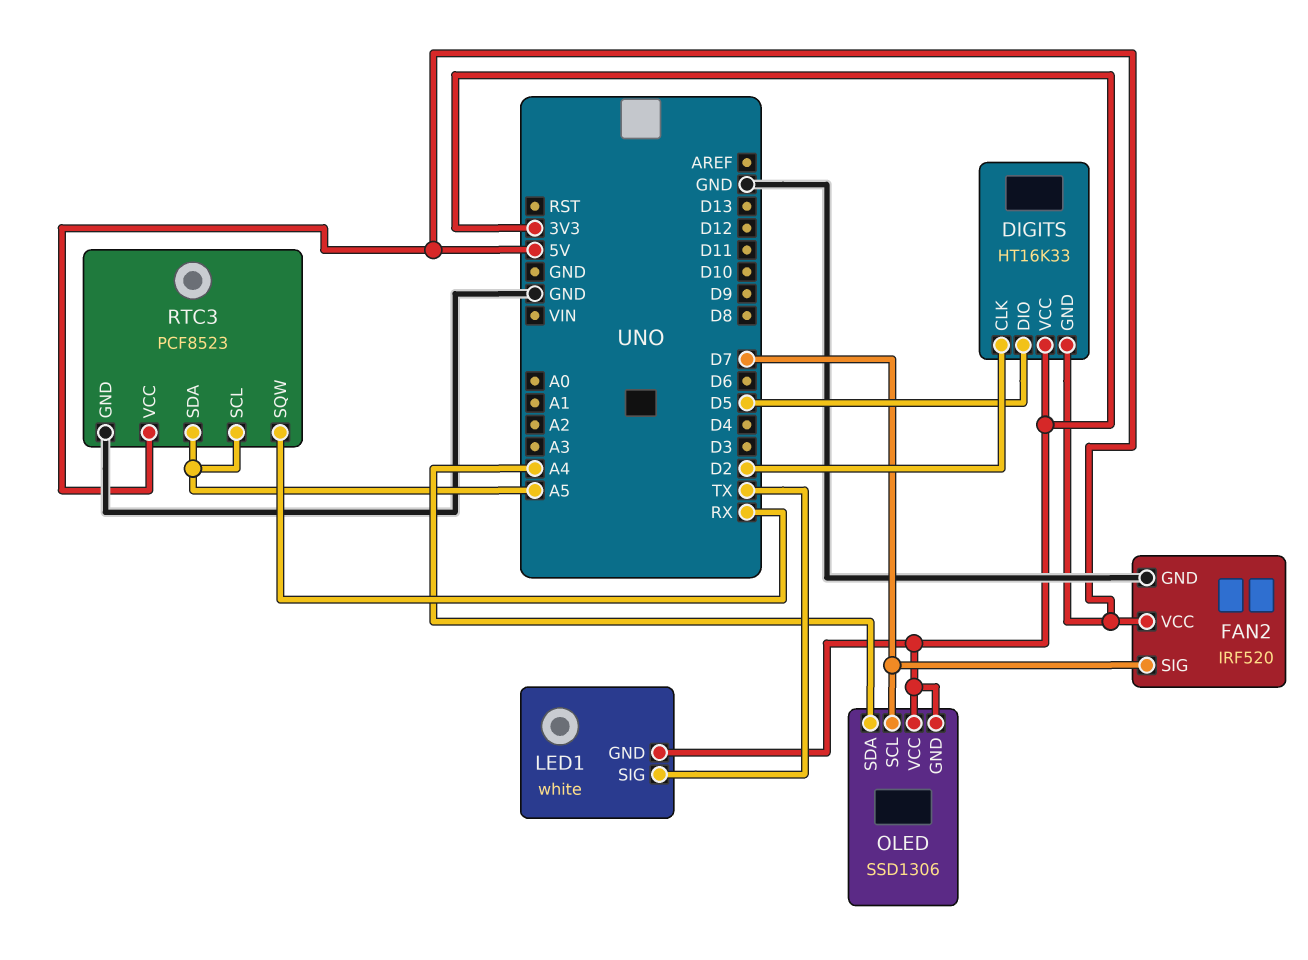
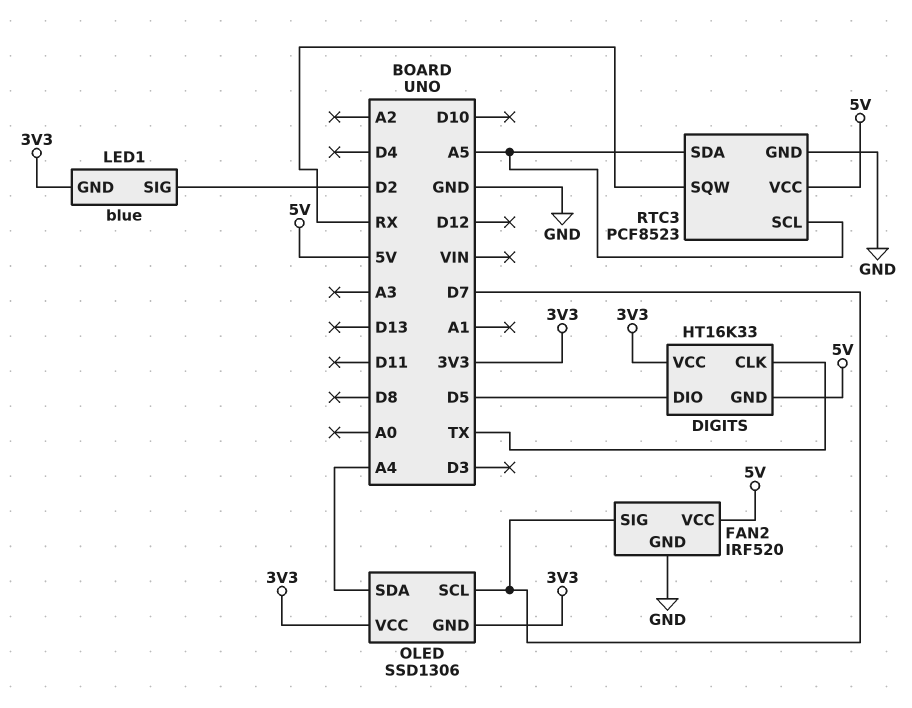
DIGITS pin CLK: D2 -> TX
LED1: white -> blue
LED1 pin SIG: TX -> D2

